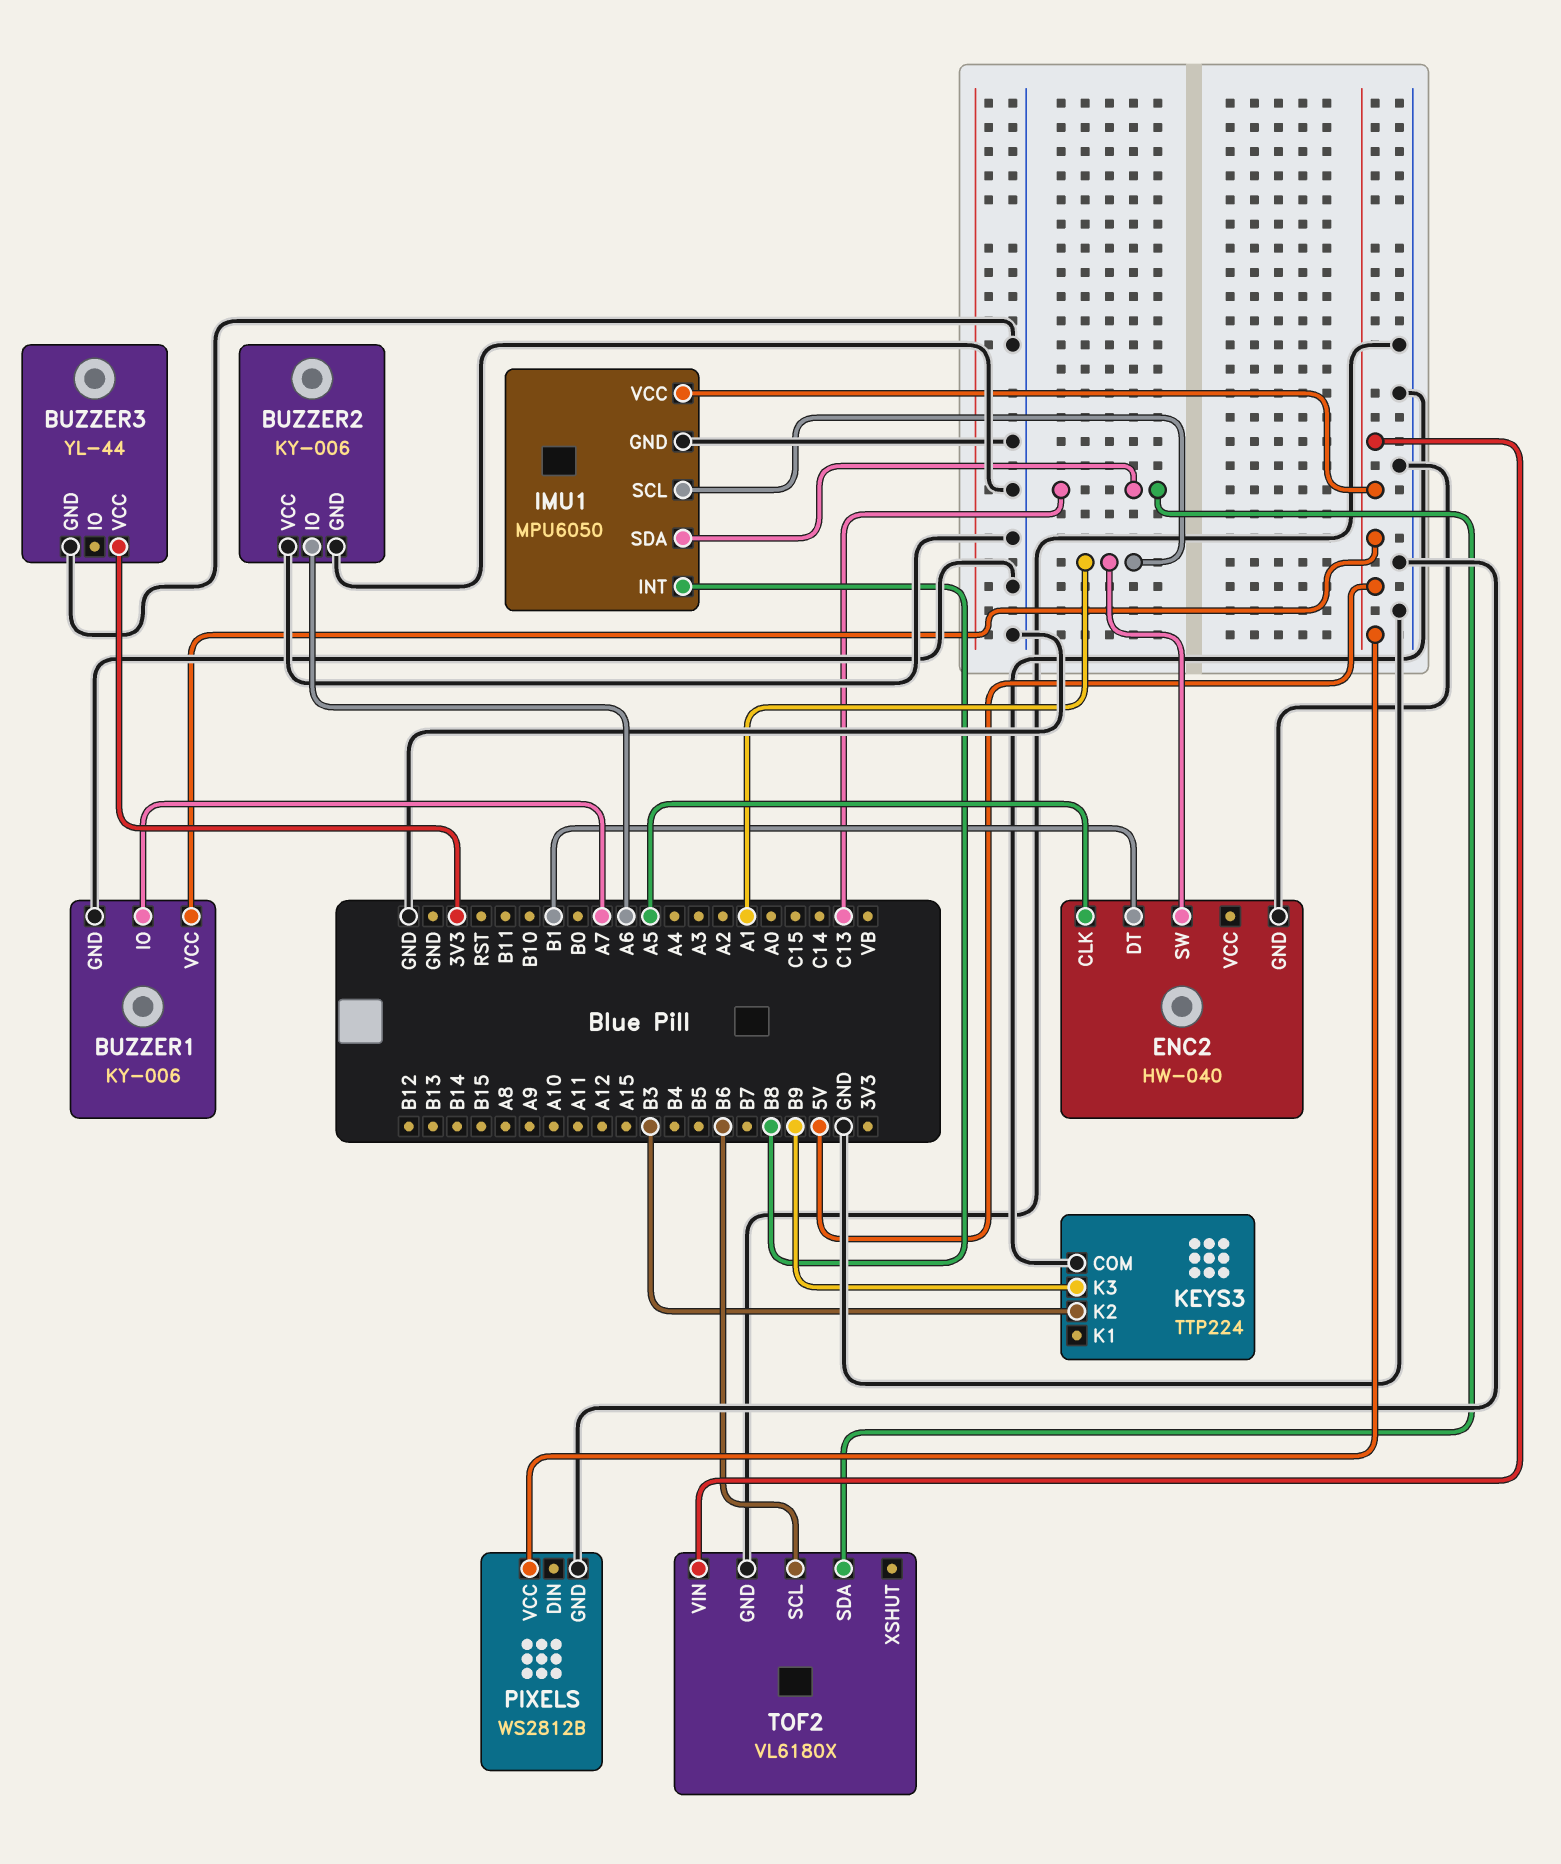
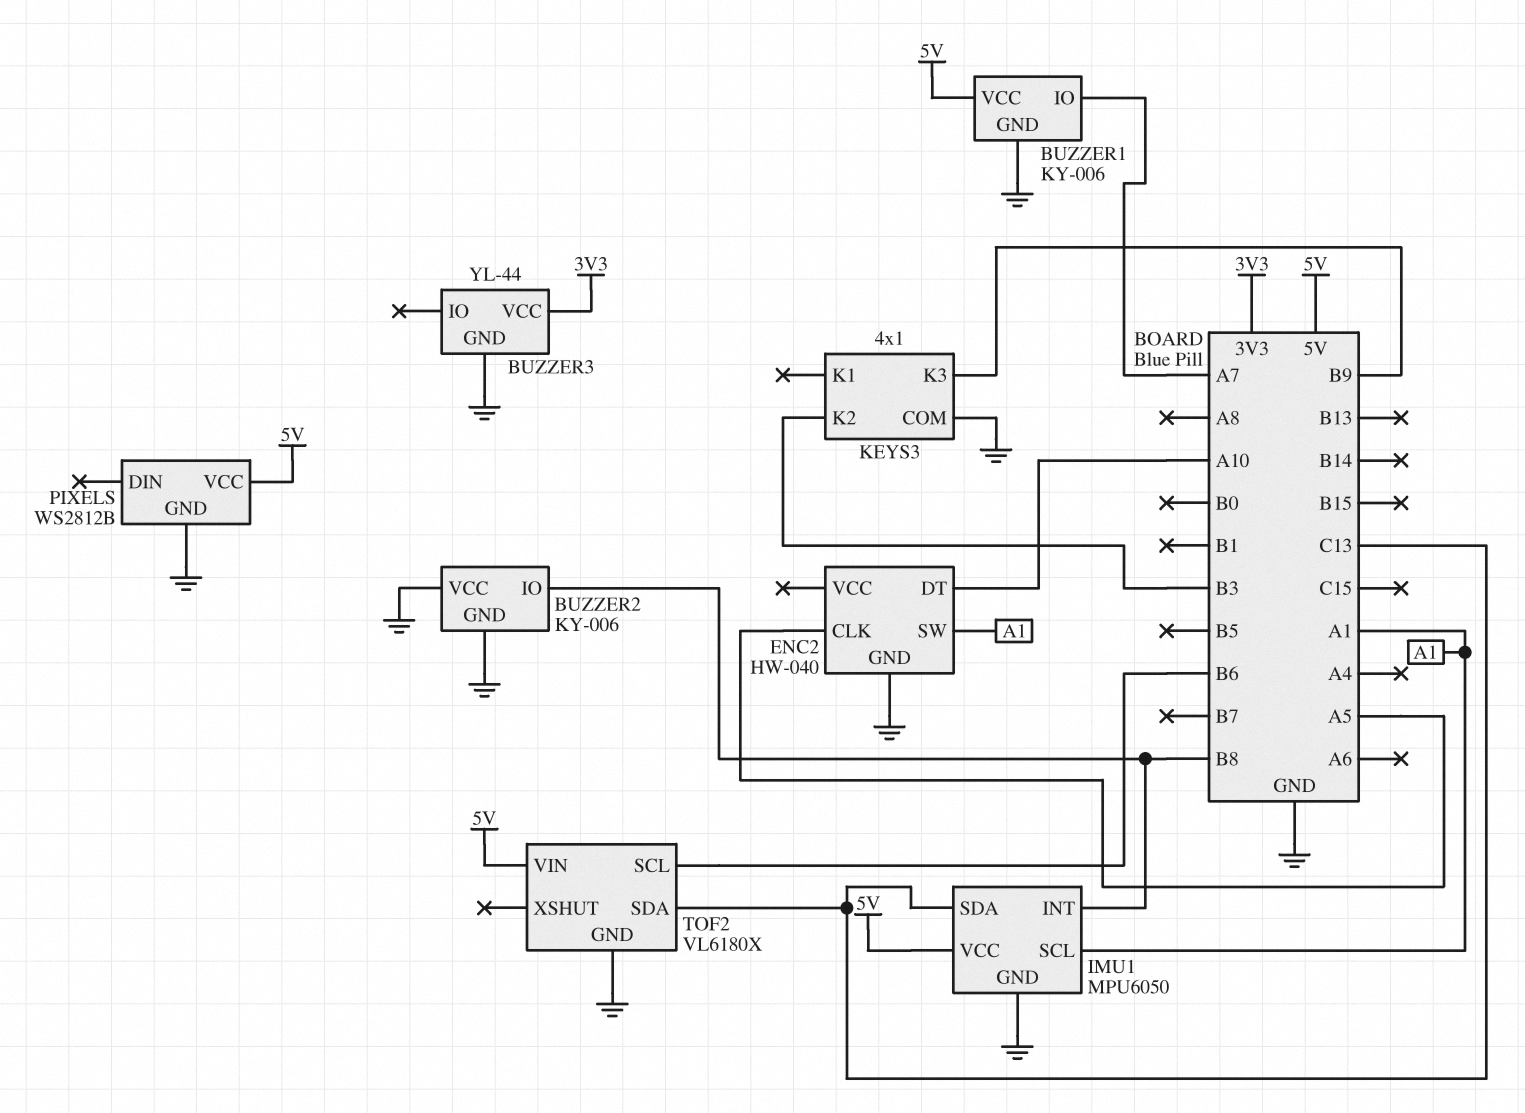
BUZZER2 pin IO: A6 -> B8
ENC2 pin DT: B1 -> A10
KEYS3: TTP224 -> 4x1

